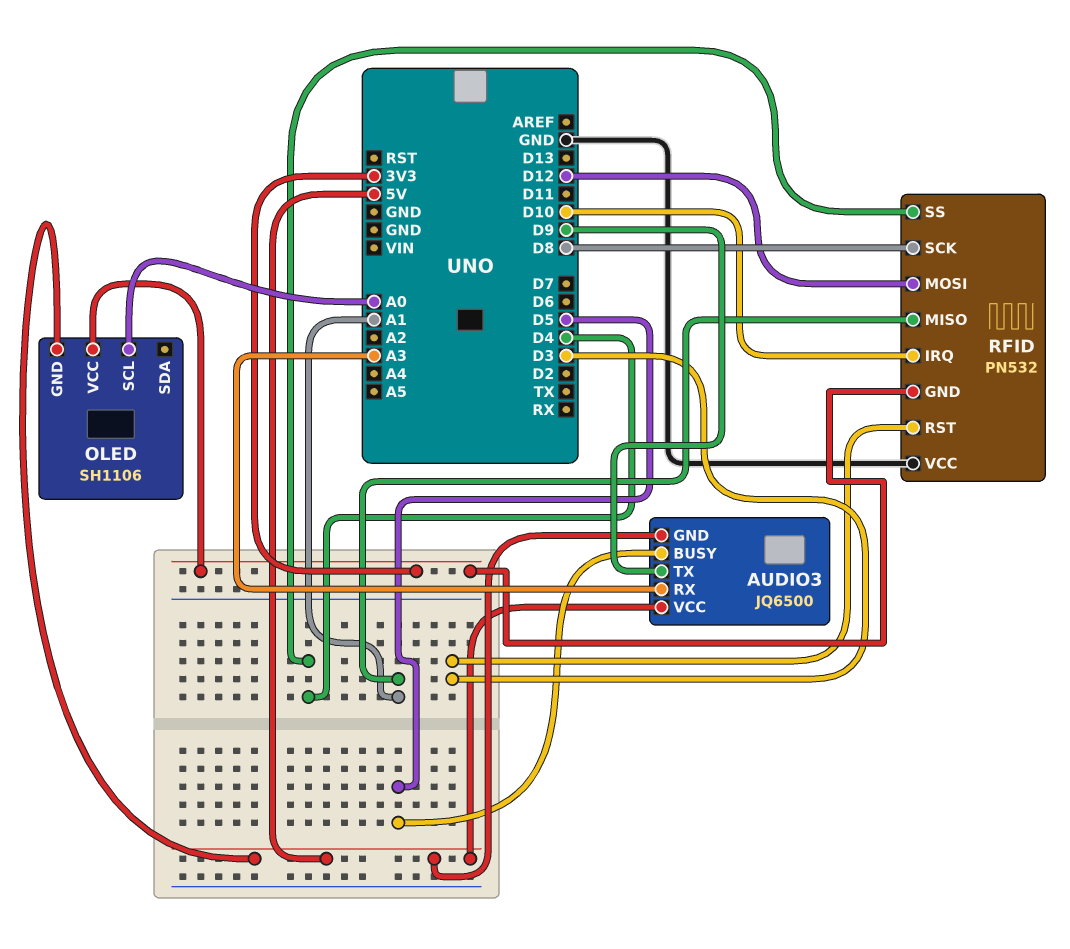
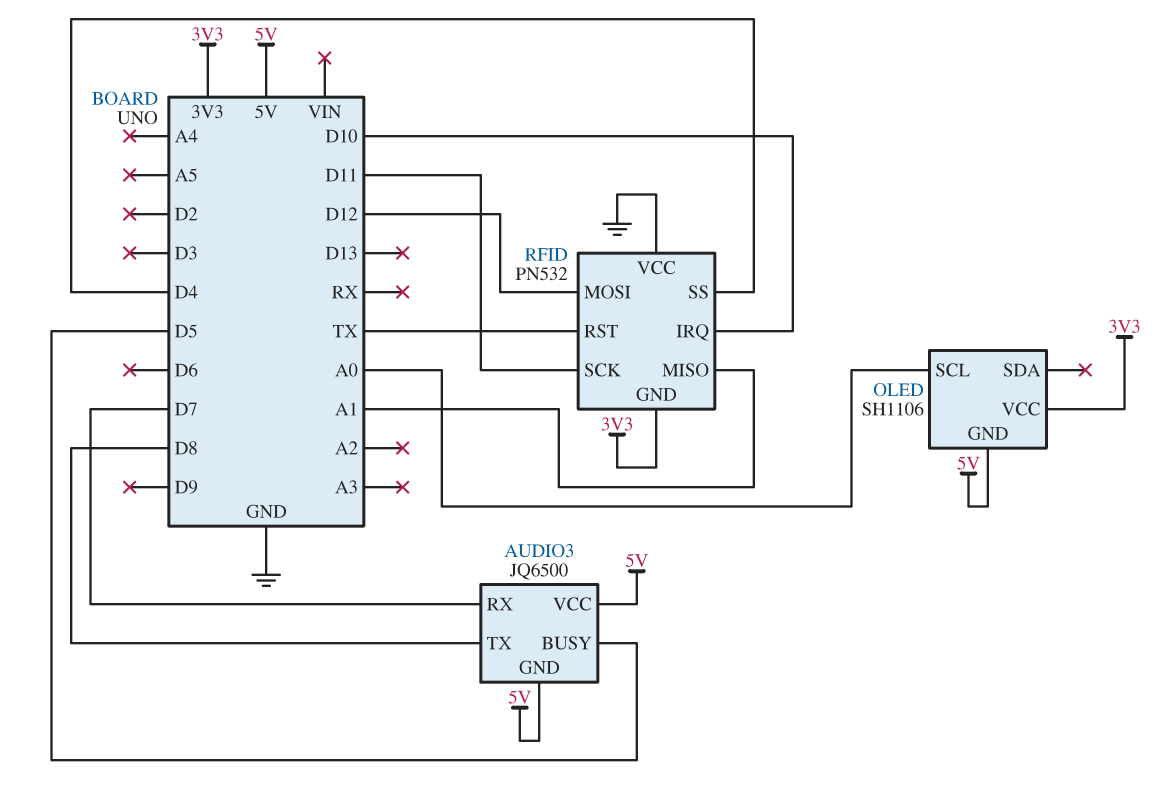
AUDIO3 pin RX: A3 -> D7
AUDIO3 pin TX: D9 -> D8
RFID pin RST: D3 -> TX
RFID pin SCK: D8 -> D11

